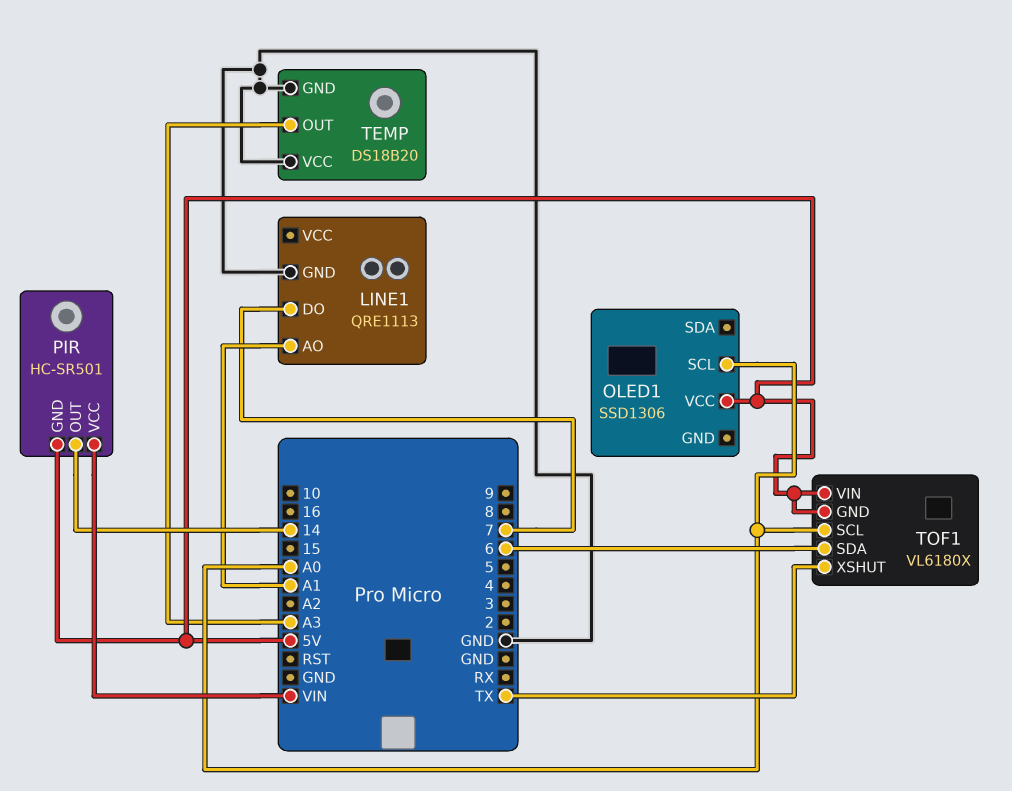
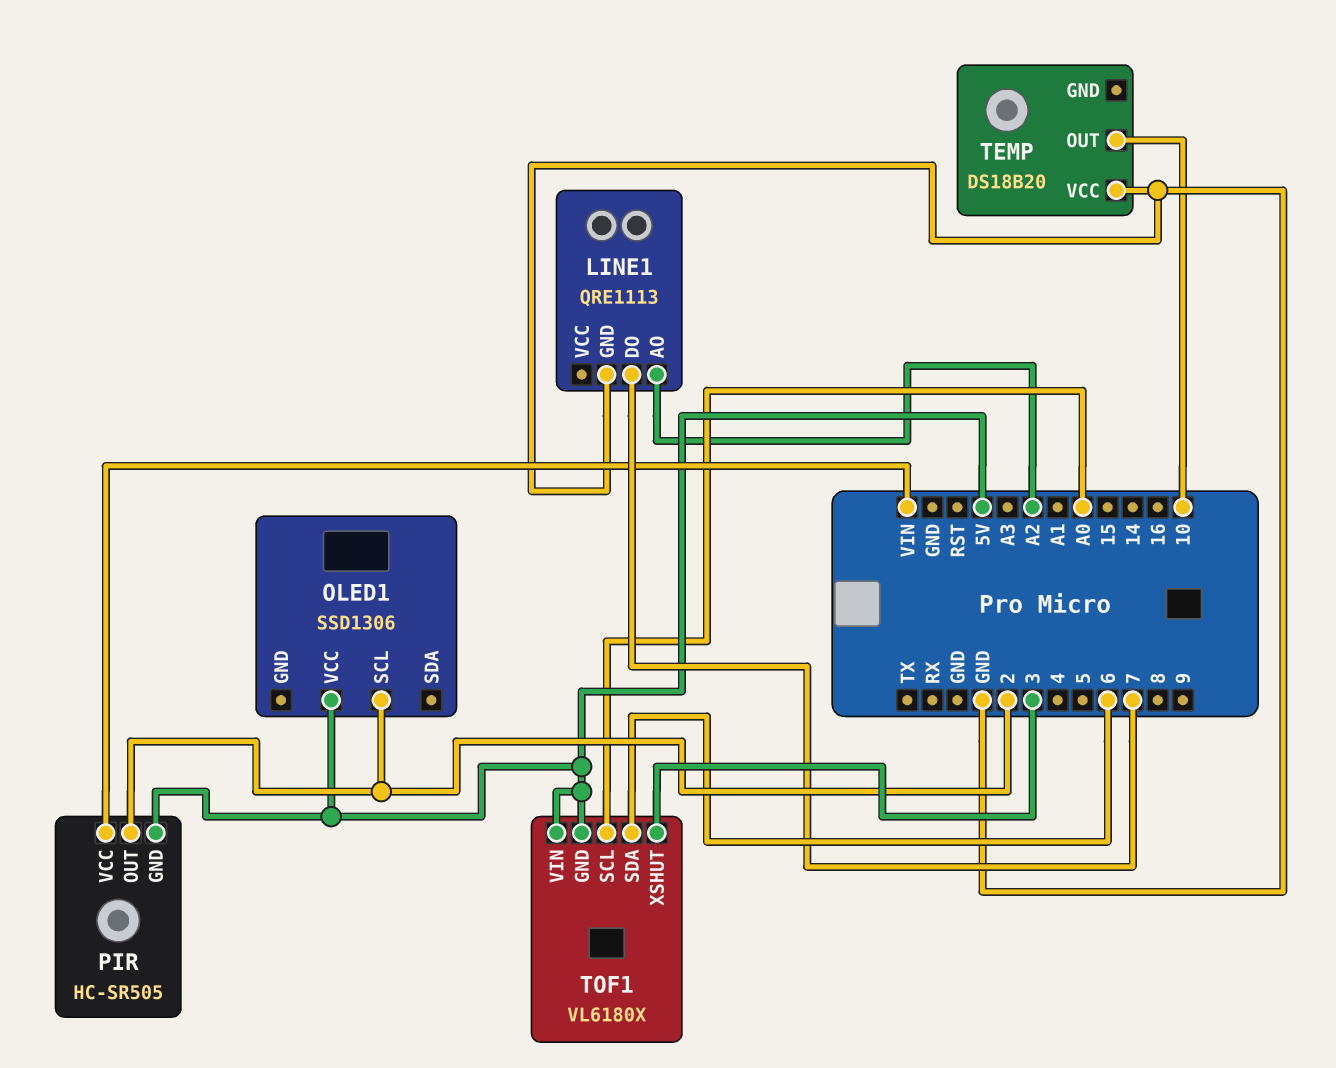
LINE1 pin AO: A1 -> A2
OLED1 pin SCL: A0 -> 2
PIR: HC-SR501 -> HC-SR505
PIR pin OUT: 14 -> 2
TEMP pin GND: GND -> none
TEMP pin OUT: A3 -> 10
TOF1 pin XSHUT: TX -> 3

